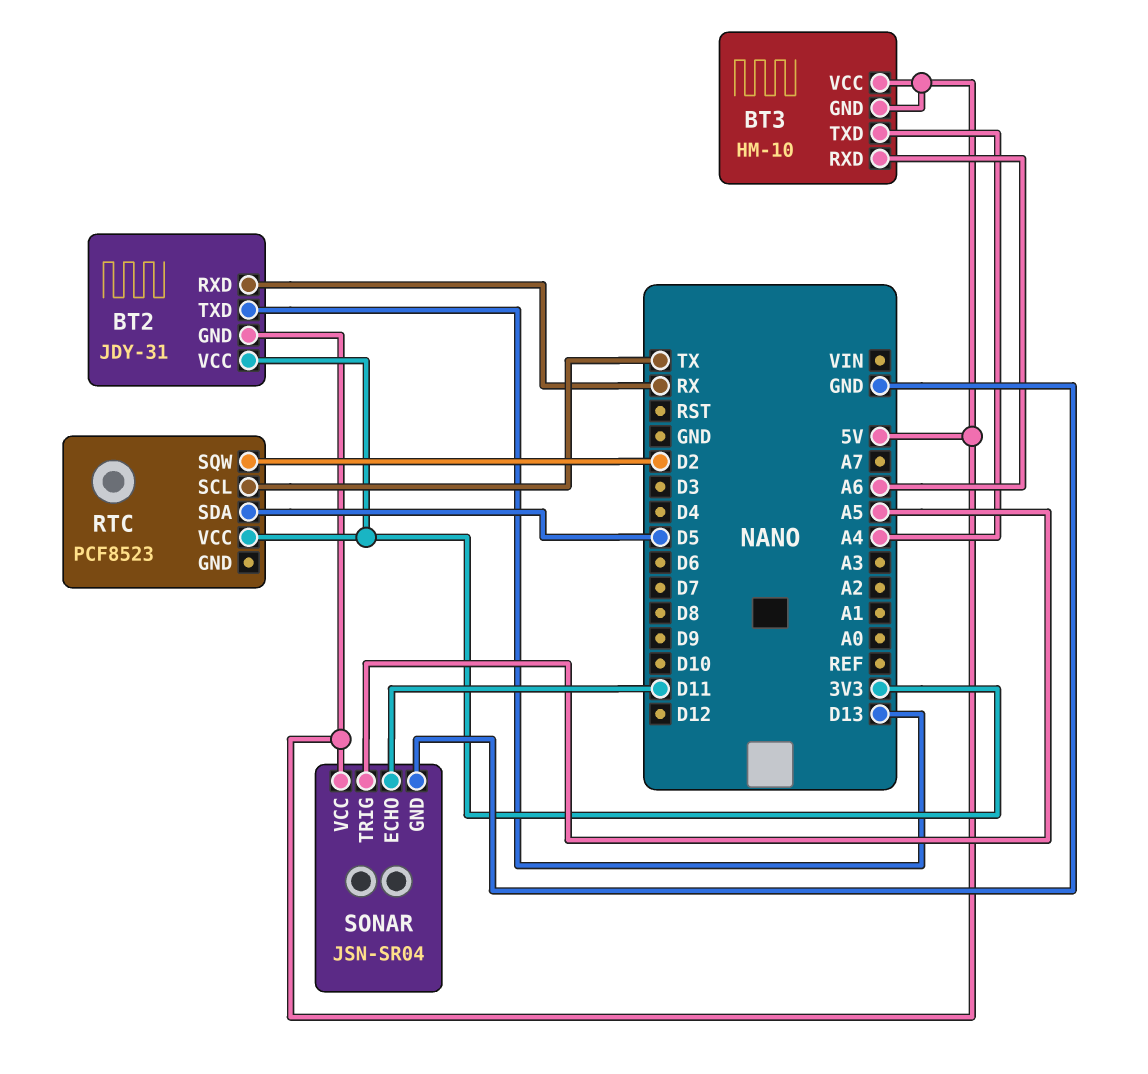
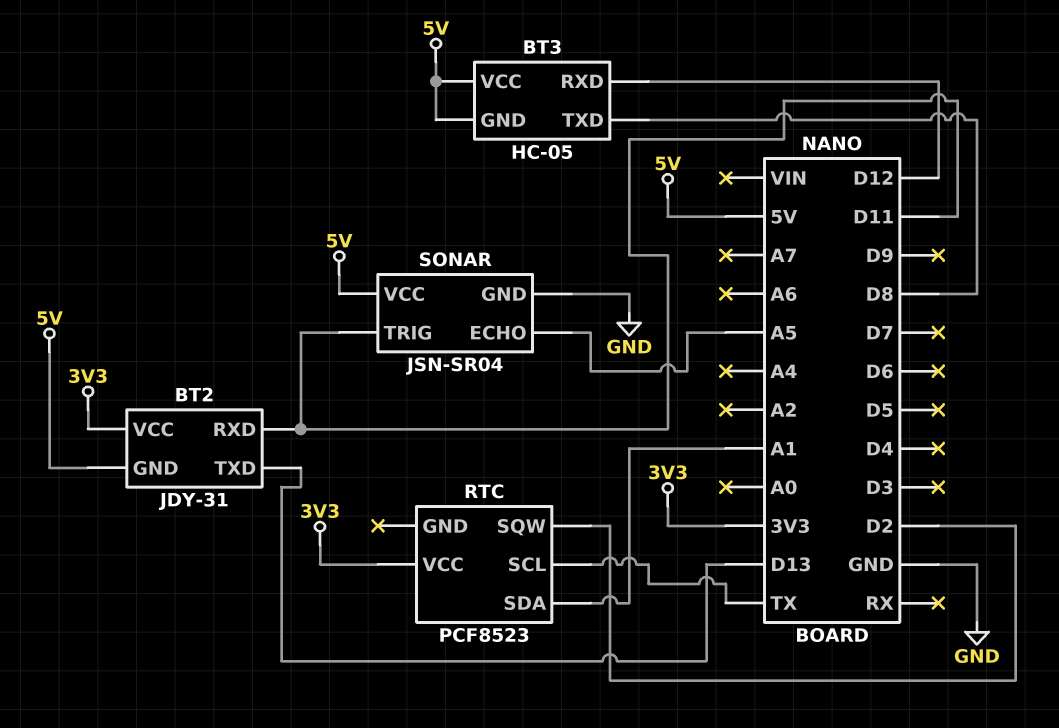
BT2 pin RXD: RX -> D11
BT3: HM-10 -> HC-05
BT3 pin RXD: A6 -> D12
BT3 pin TXD: A4 -> D8
RTC pin SDA: D5 -> A1
SONAR pin ECHO: D11 -> A5
SONAR pin TRIG: A5 -> D11

